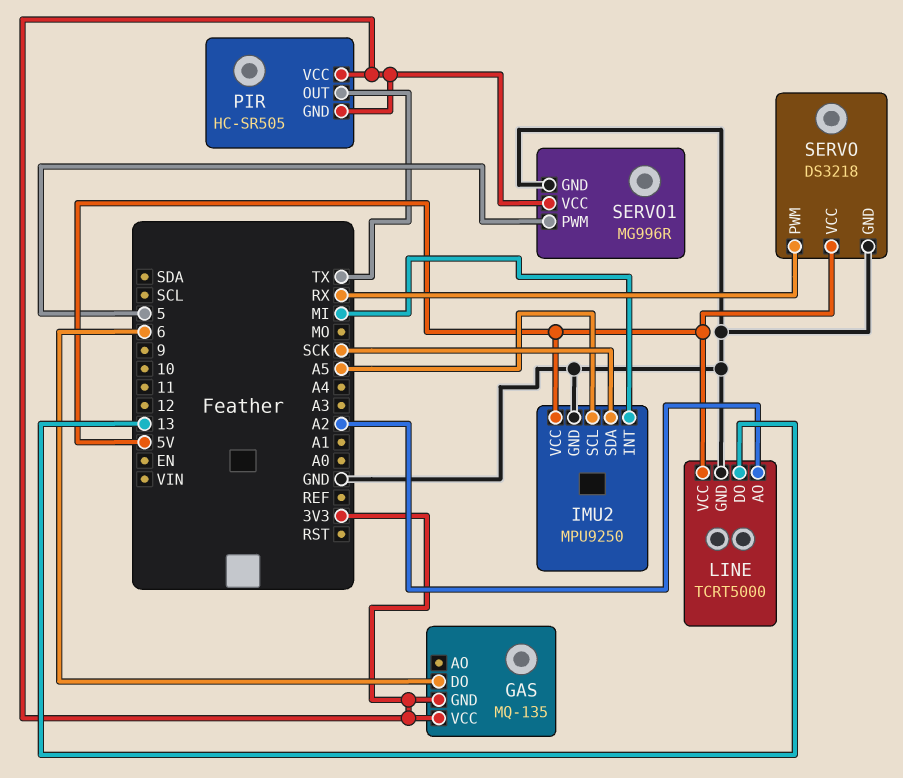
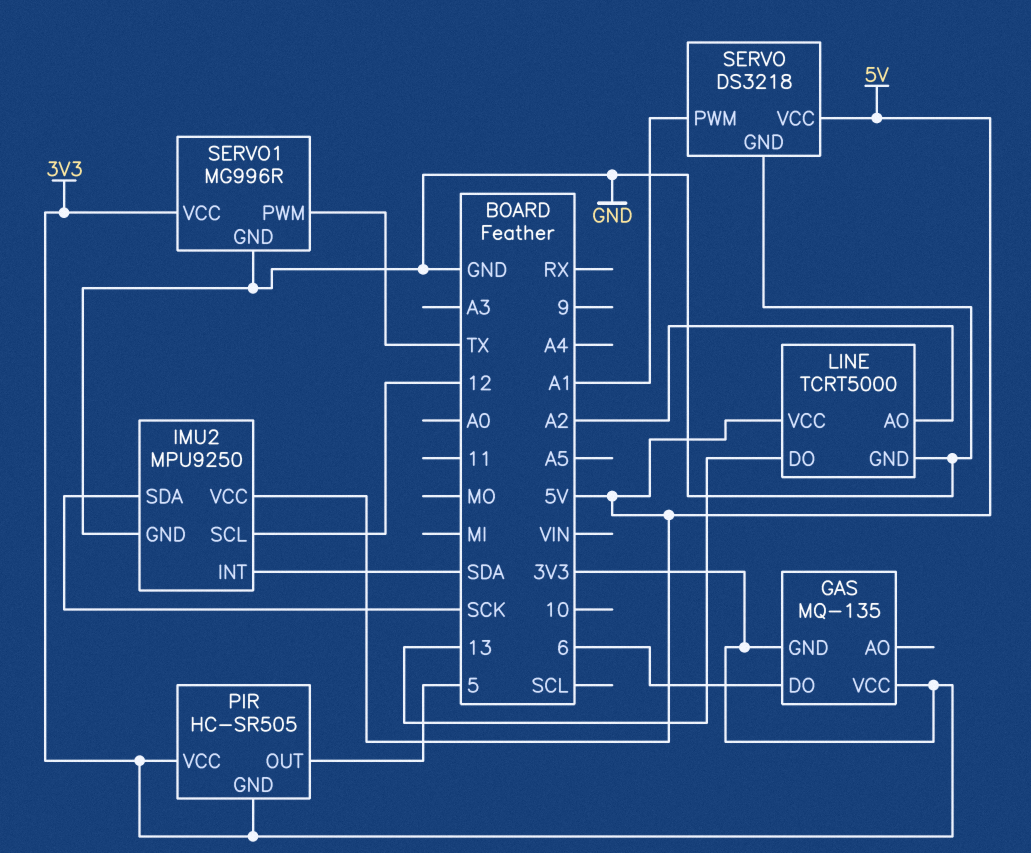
IMU2 pin INT: MI -> SDA
IMU2 pin SCL: A5 -> 12
PIR pin OUT: TX -> 5
SERVO pin PWM: RX -> A1
SERVO1 pin PWM: 5 -> TX

